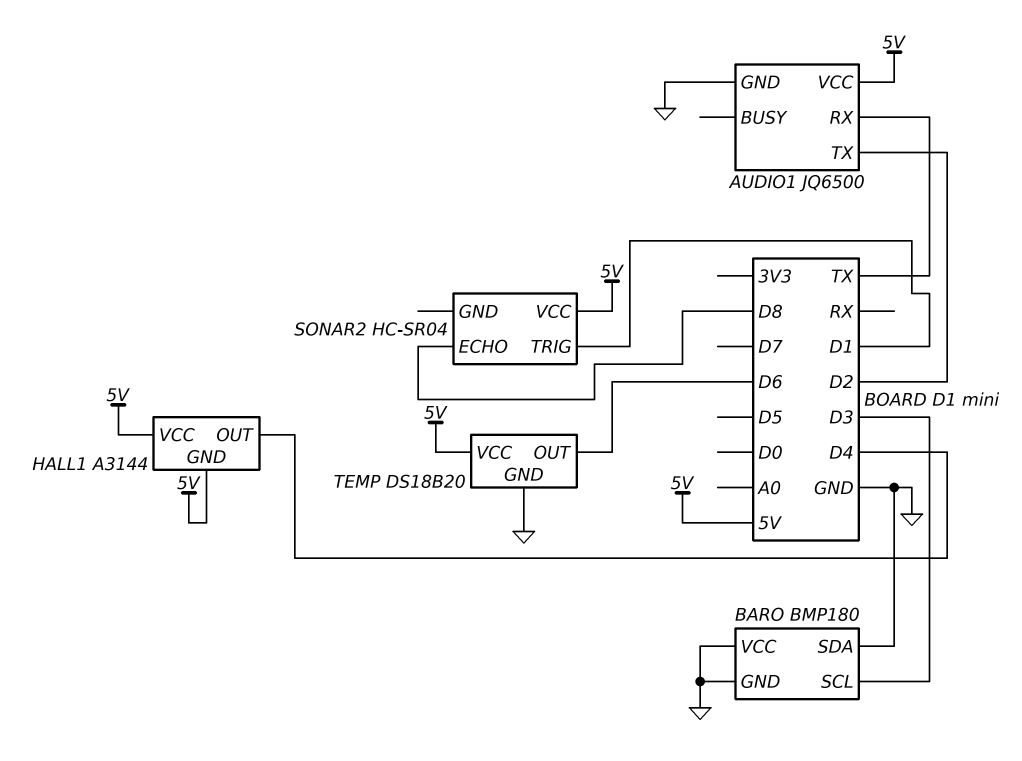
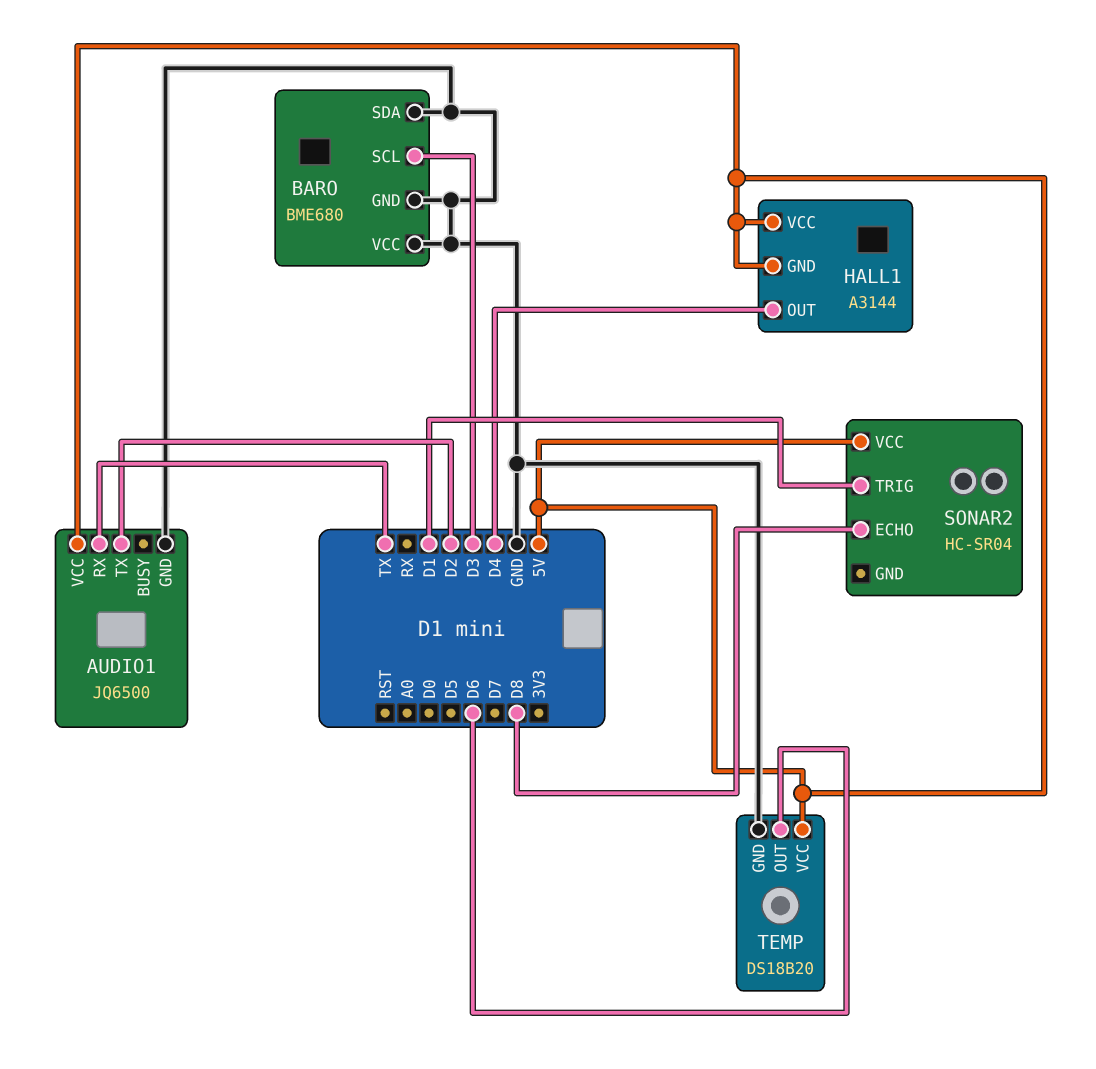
BARO: BMP180 -> BME680

